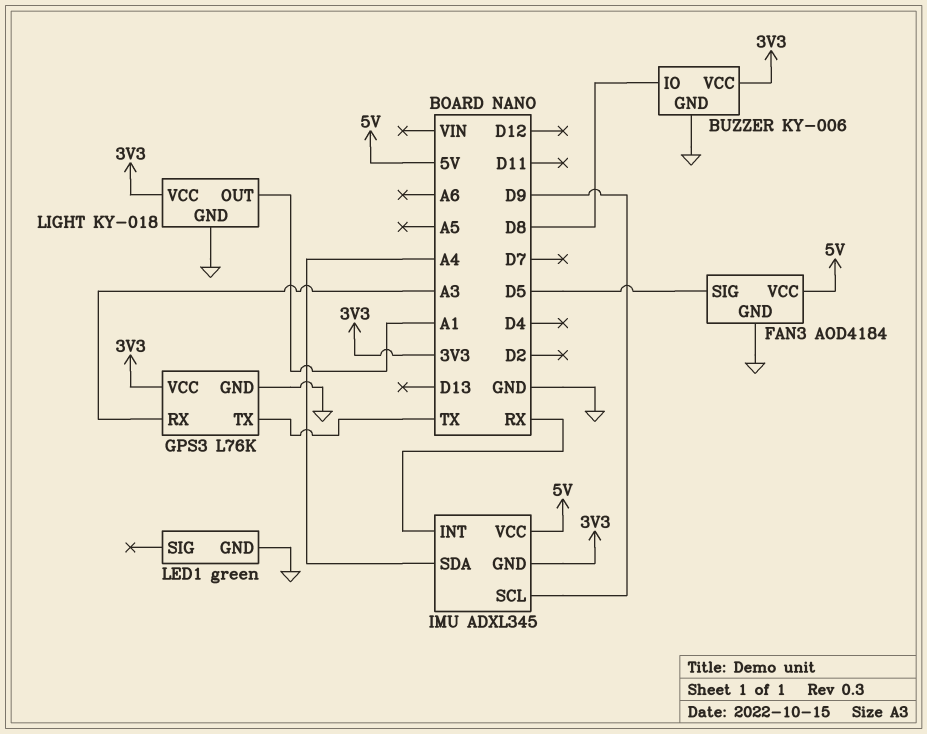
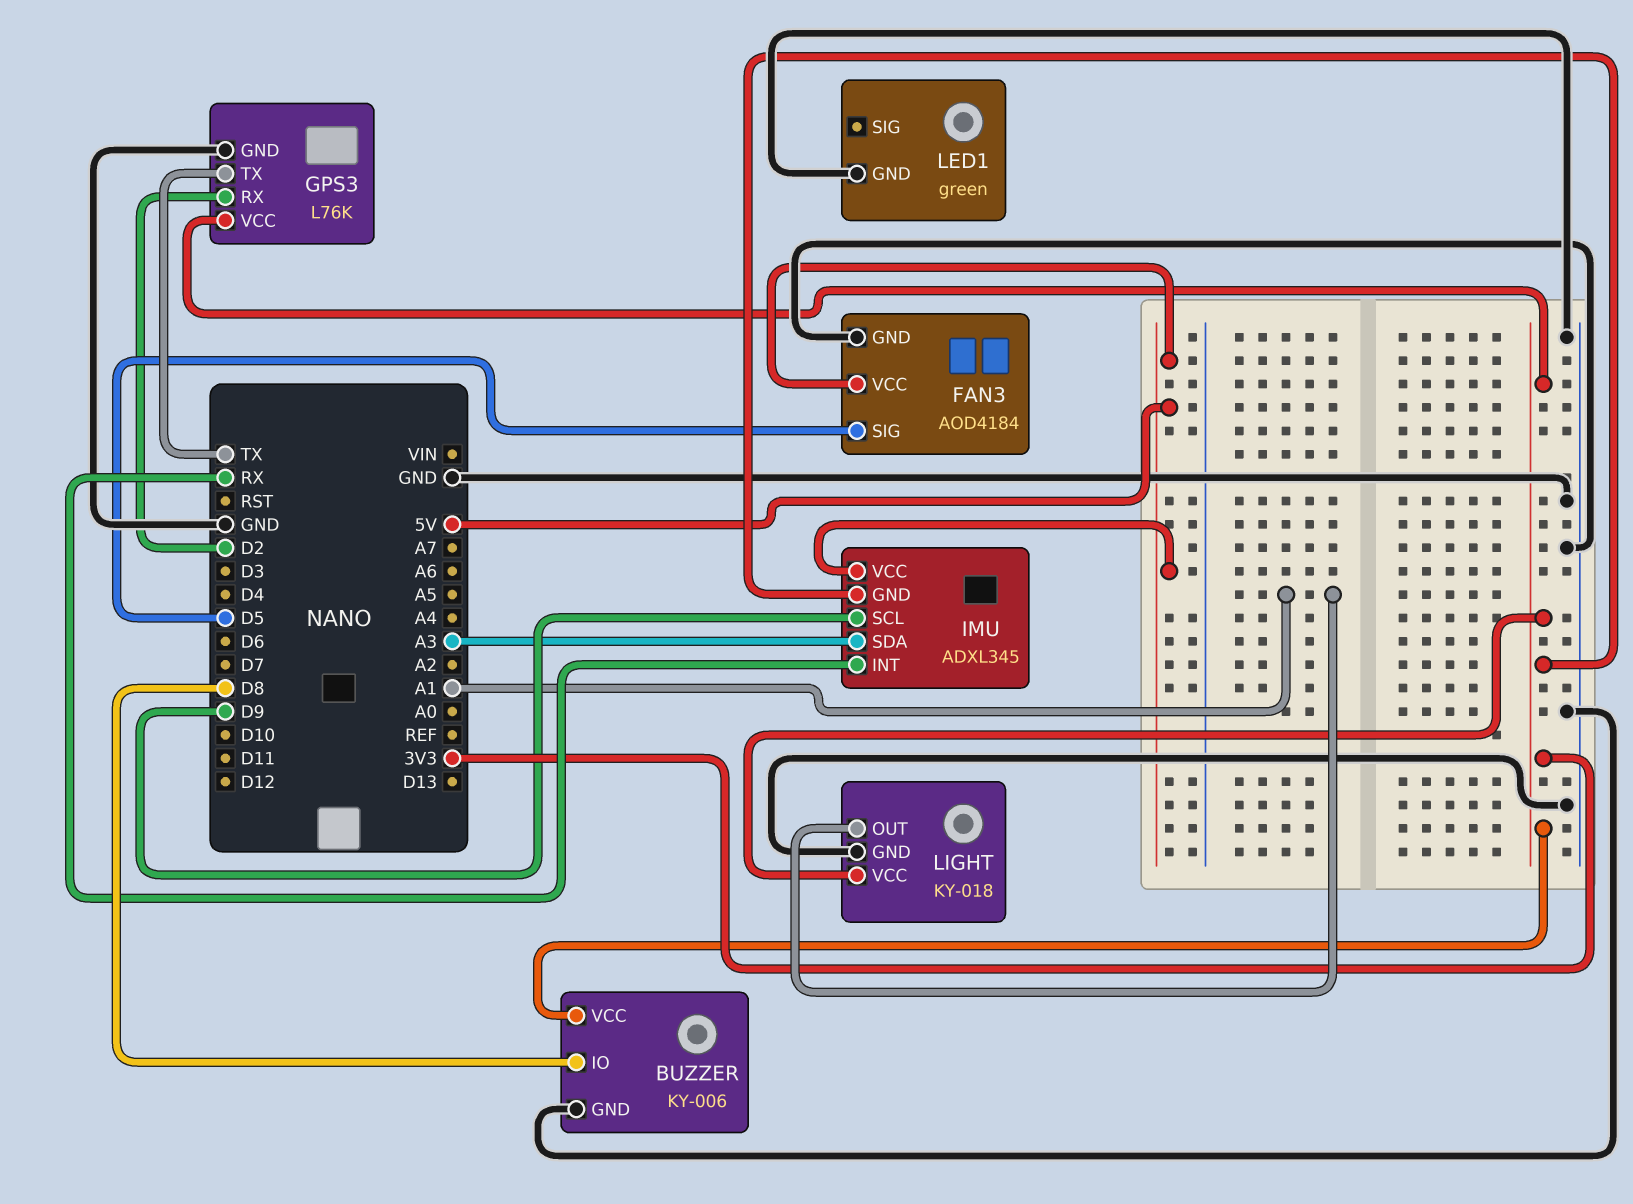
GPS3 pin RX: A3 -> D2
IMU pin SDA: A4 -> A3

